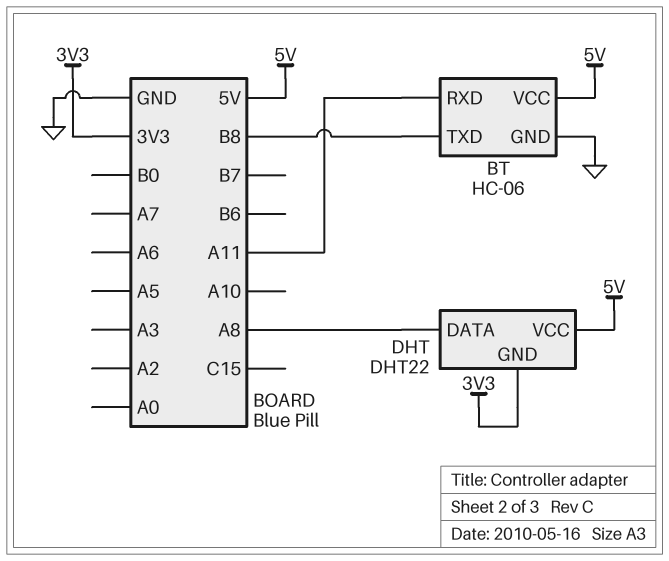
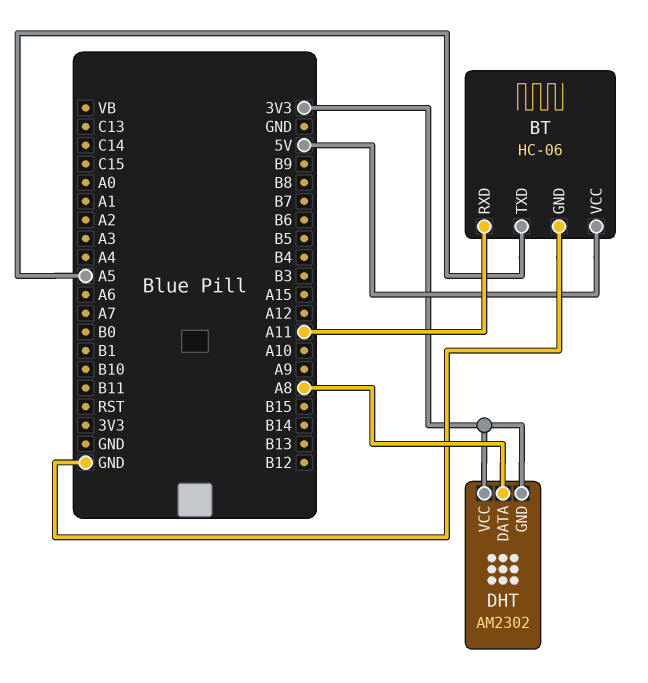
BT pin TXD: B8 -> A5
DHT: DHT22 -> AM2302
DHT pin VCC: 5V -> 3V3

